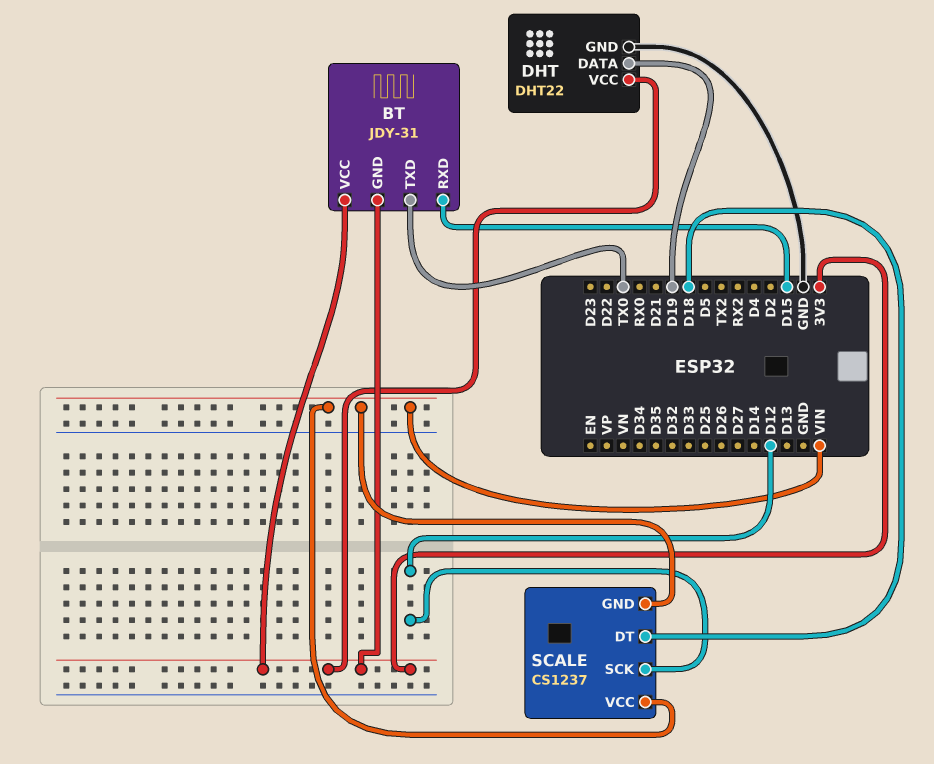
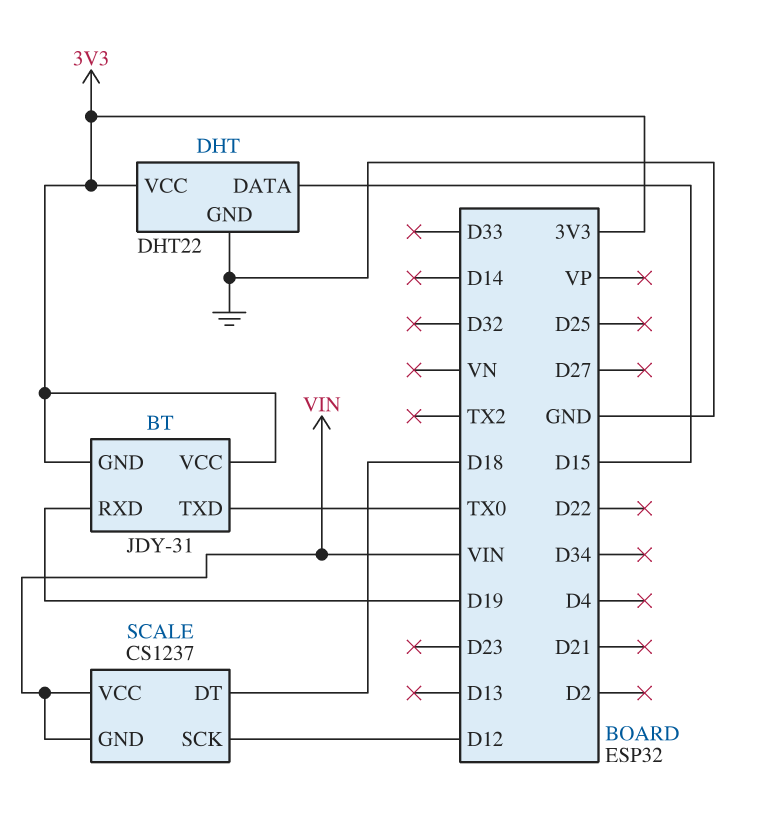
BT pin RXD: D15 -> D19
DHT pin DATA: D19 -> D15

